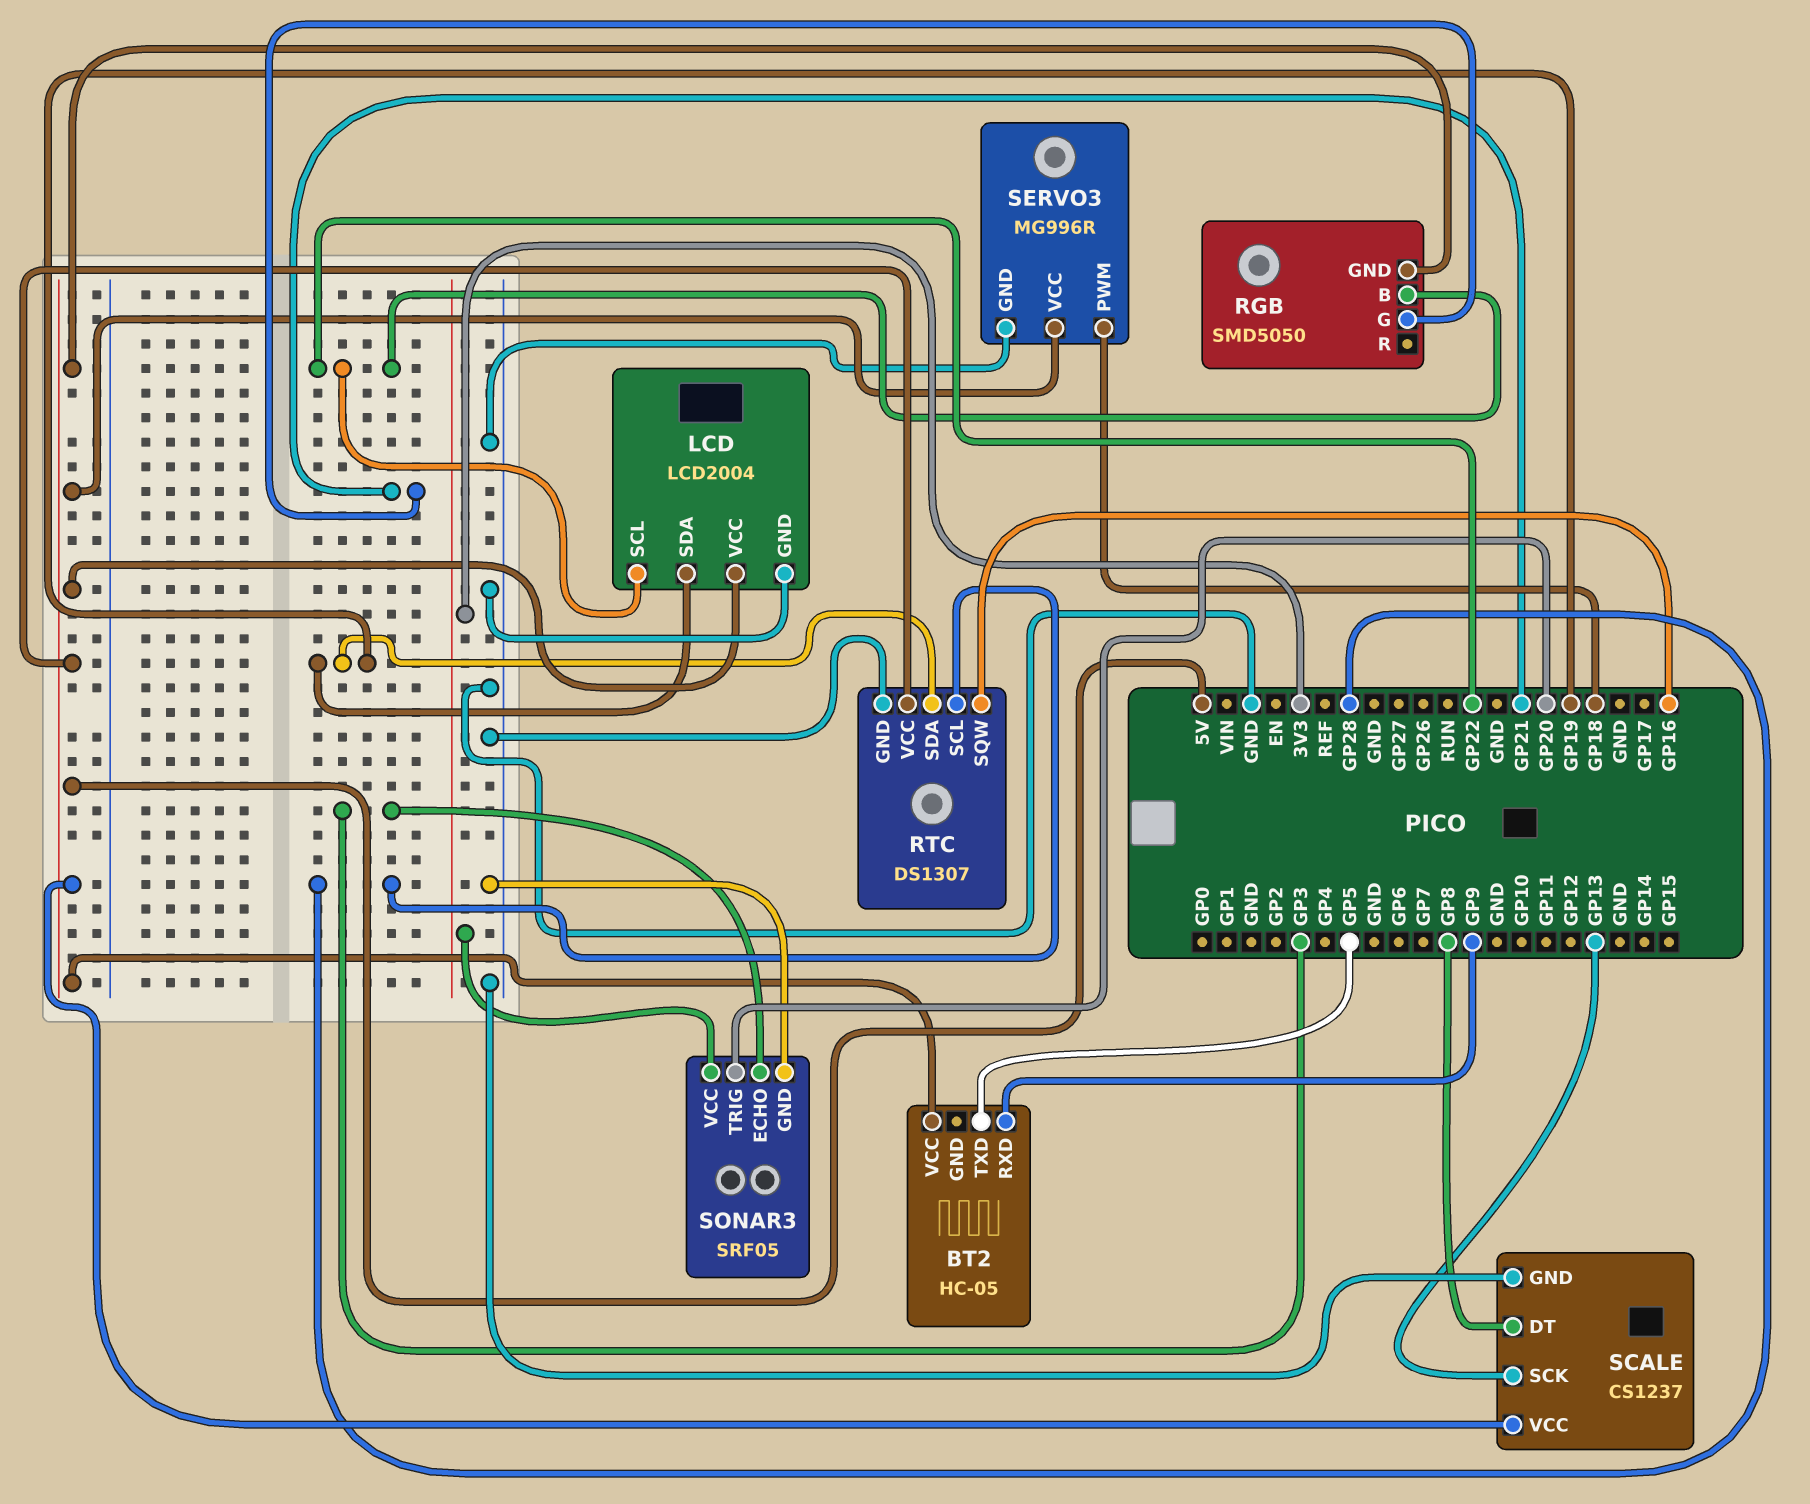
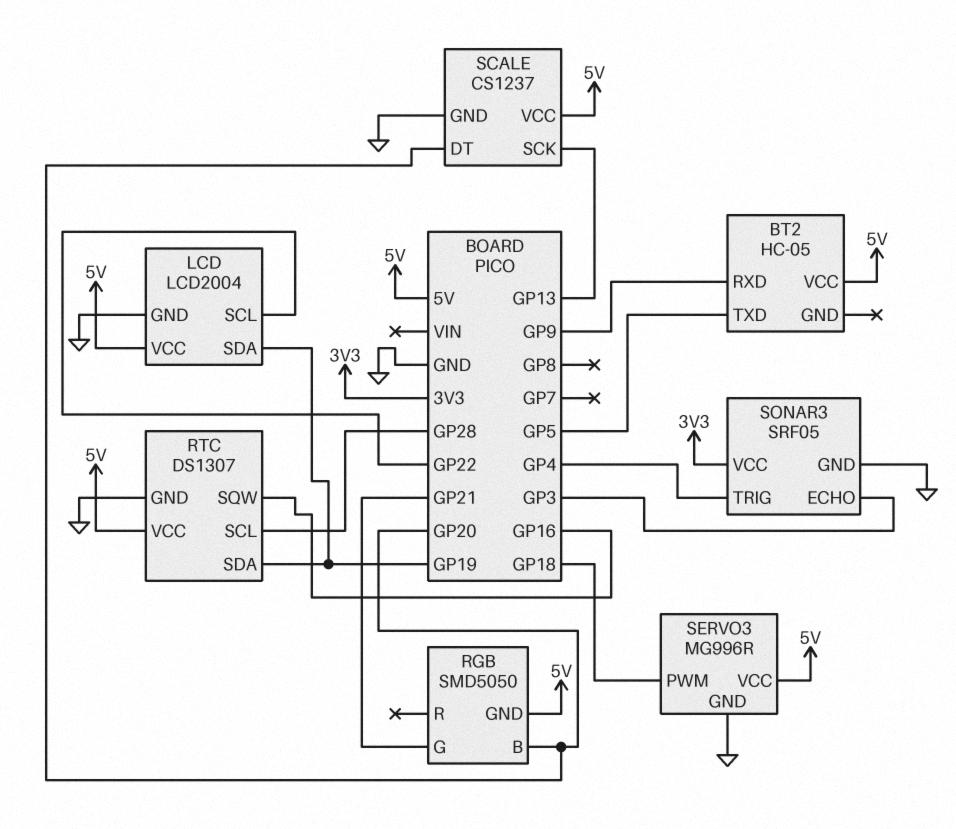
RGB pin B: GP22 -> GP20
SCALE pin DT: GP8 -> GP20
SONAR3 pin TRIG: GP20 -> GP4

